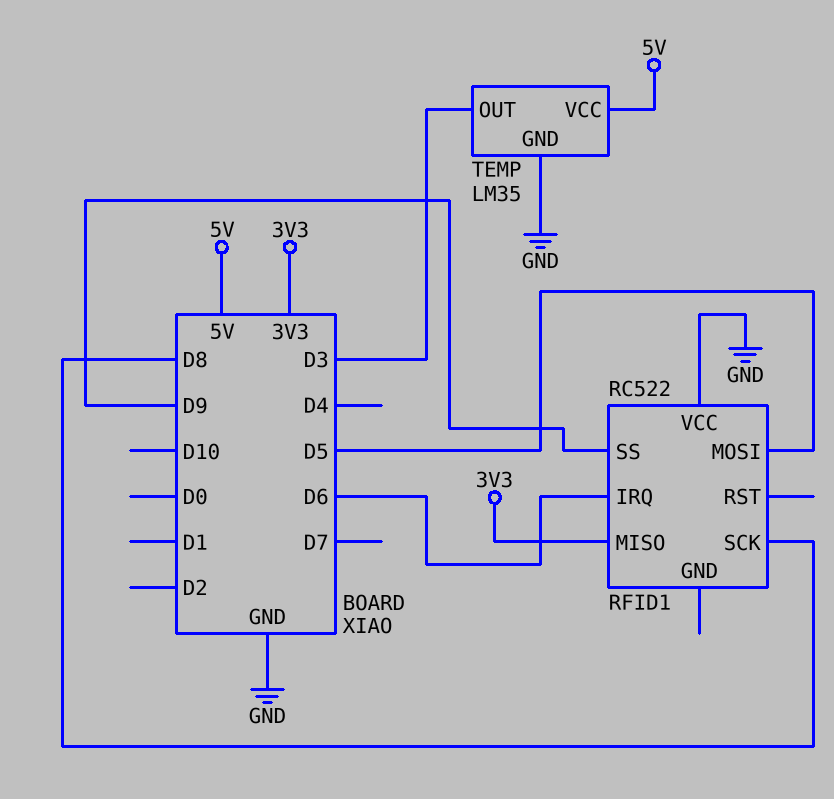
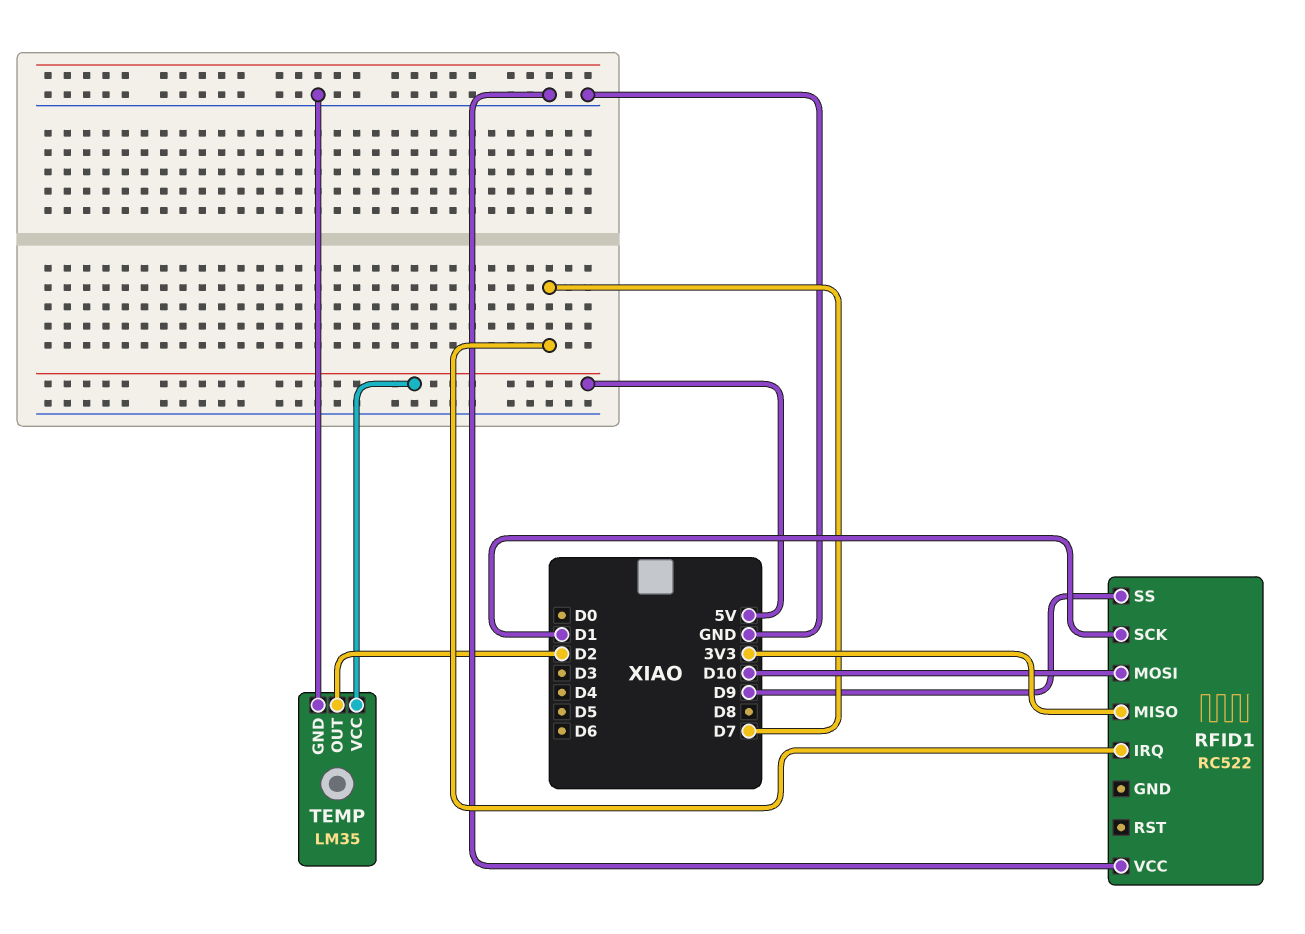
RFID1 pin IRQ: D6 -> D7
RFID1 pin MOSI: D5 -> D10
RFID1 pin SCK: D8 -> D1
TEMP pin OUT: D3 -> D2

